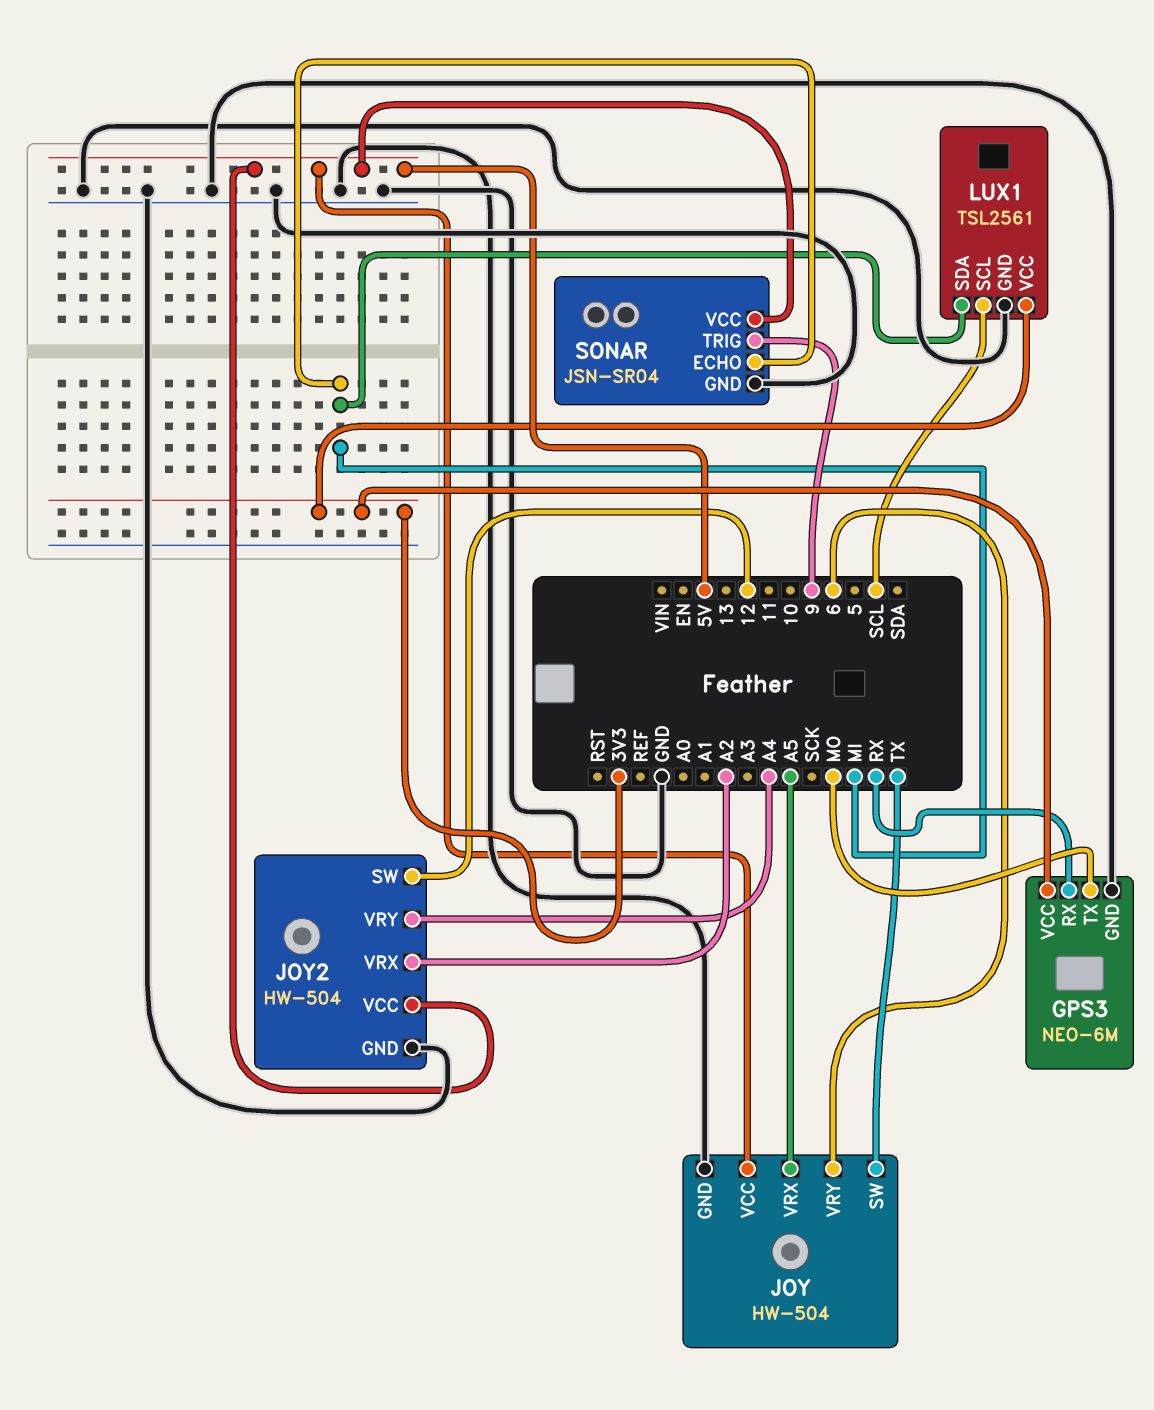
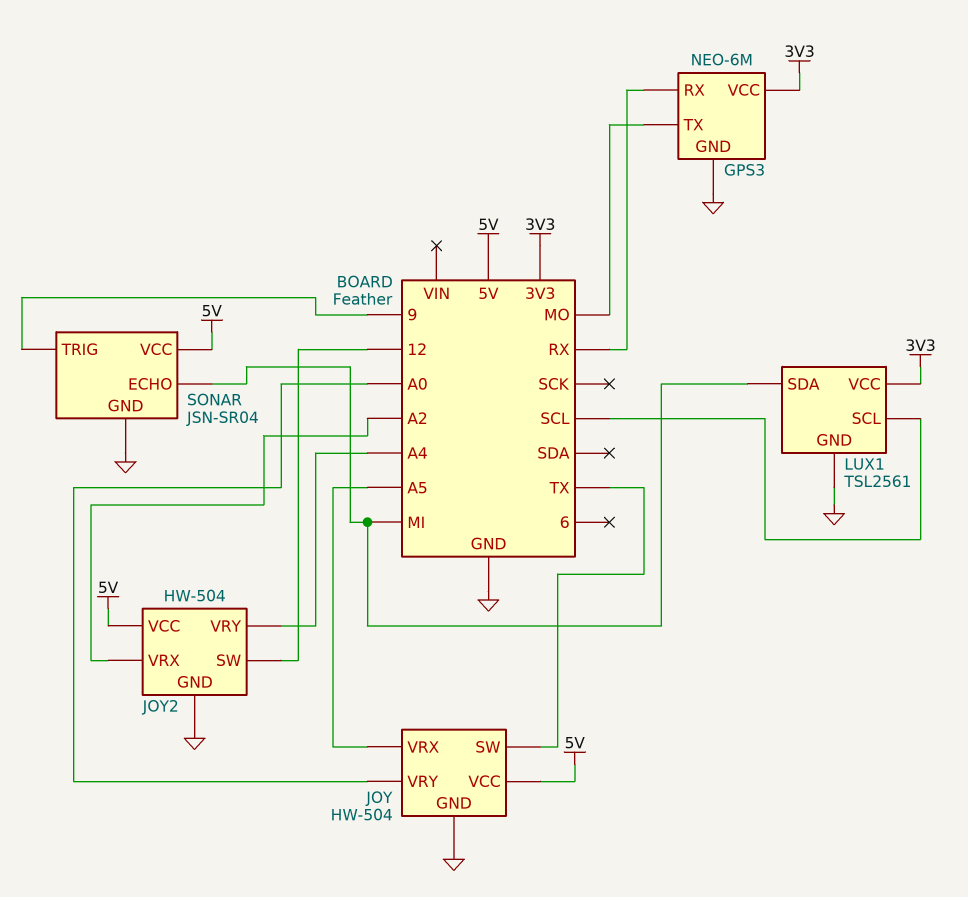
JOY pin VRY: 6 -> A0

